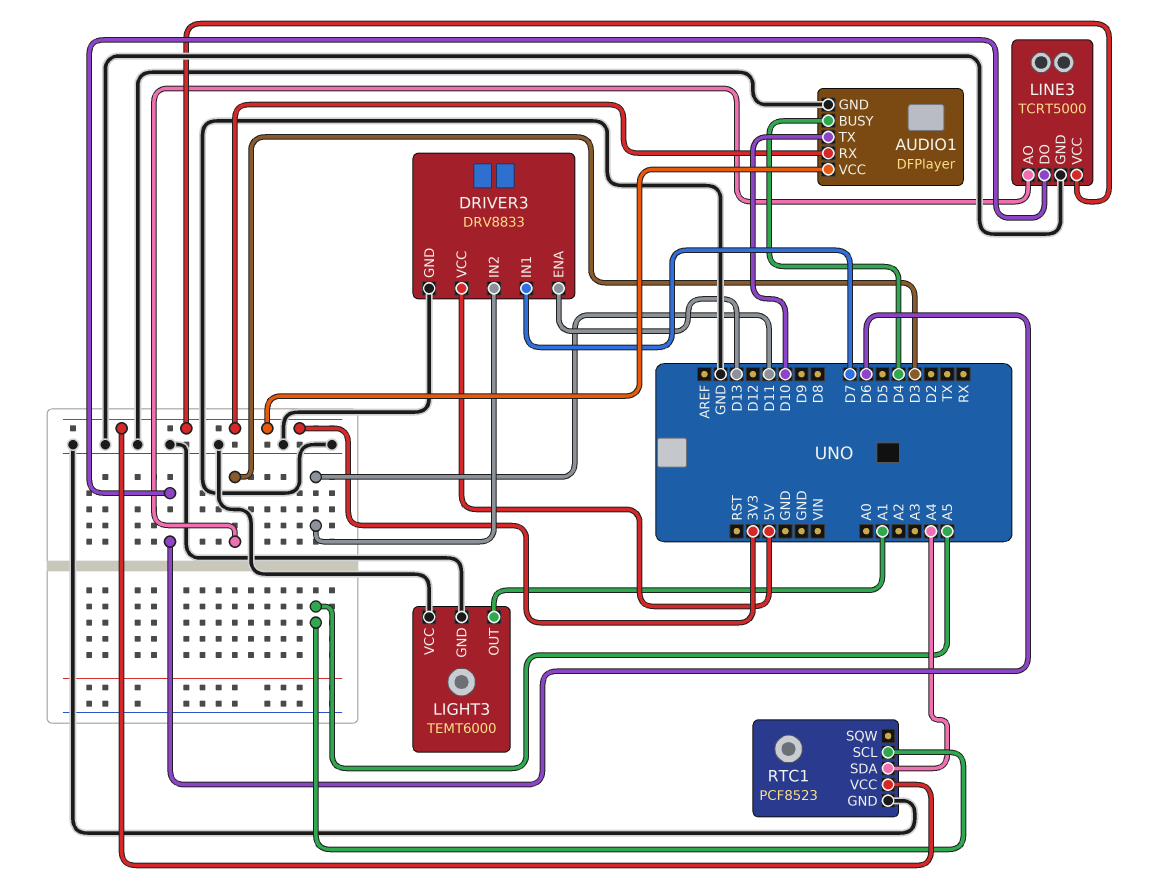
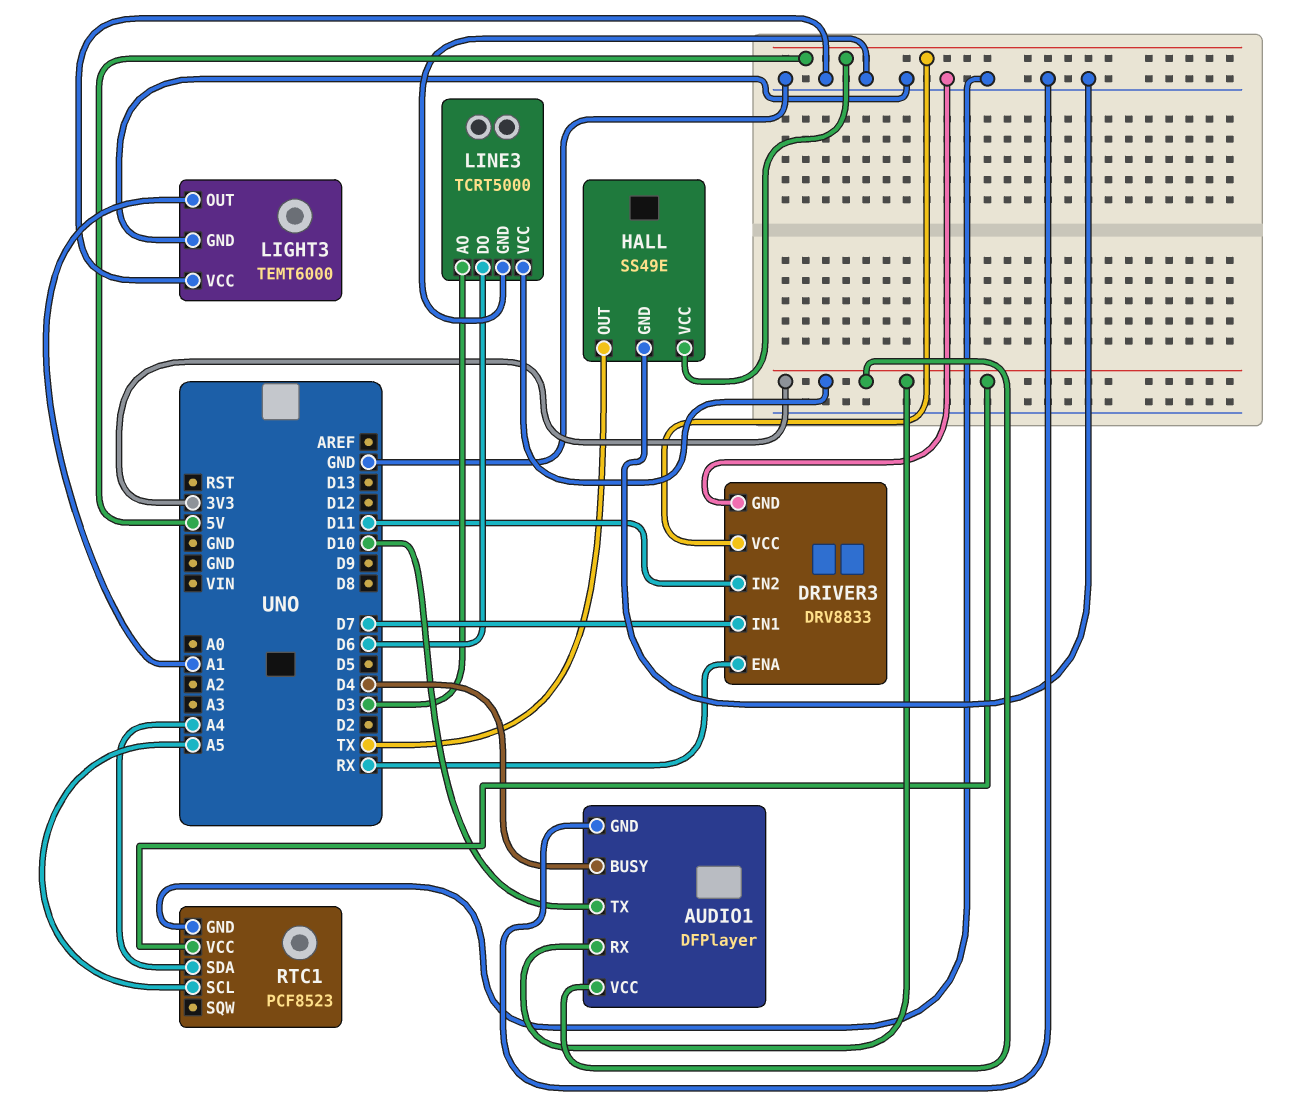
DRIVER3 pin ENA: D13 -> RX
HALL: none -> SS49E
HALL pin GND: none -> GND
HALL pin OUT: none -> TX
HALL pin VCC: none -> 5V

